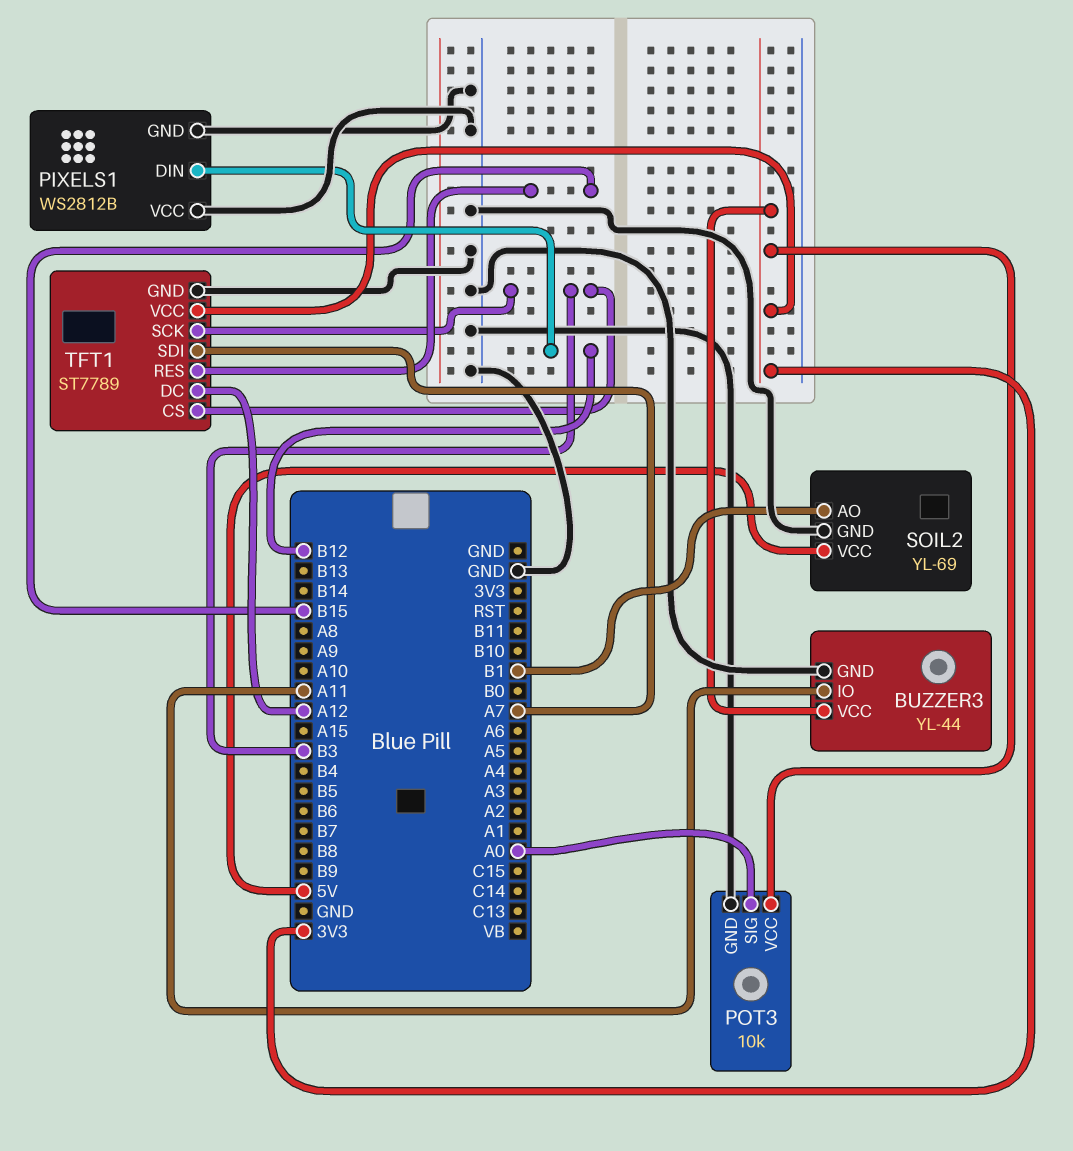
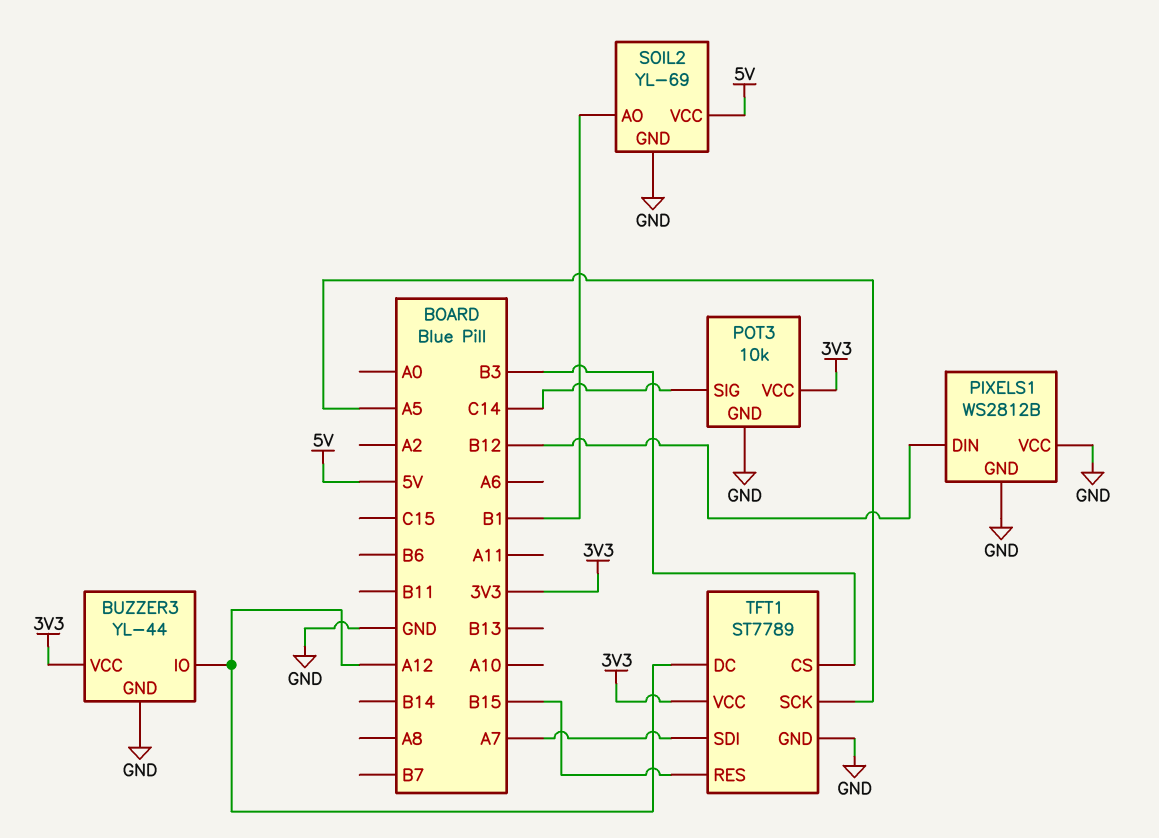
BUZZER3 pin IO: A11 -> A12
POT3 pin SIG: A0 -> C14
TFT1 pin SCK: B3 -> A5

